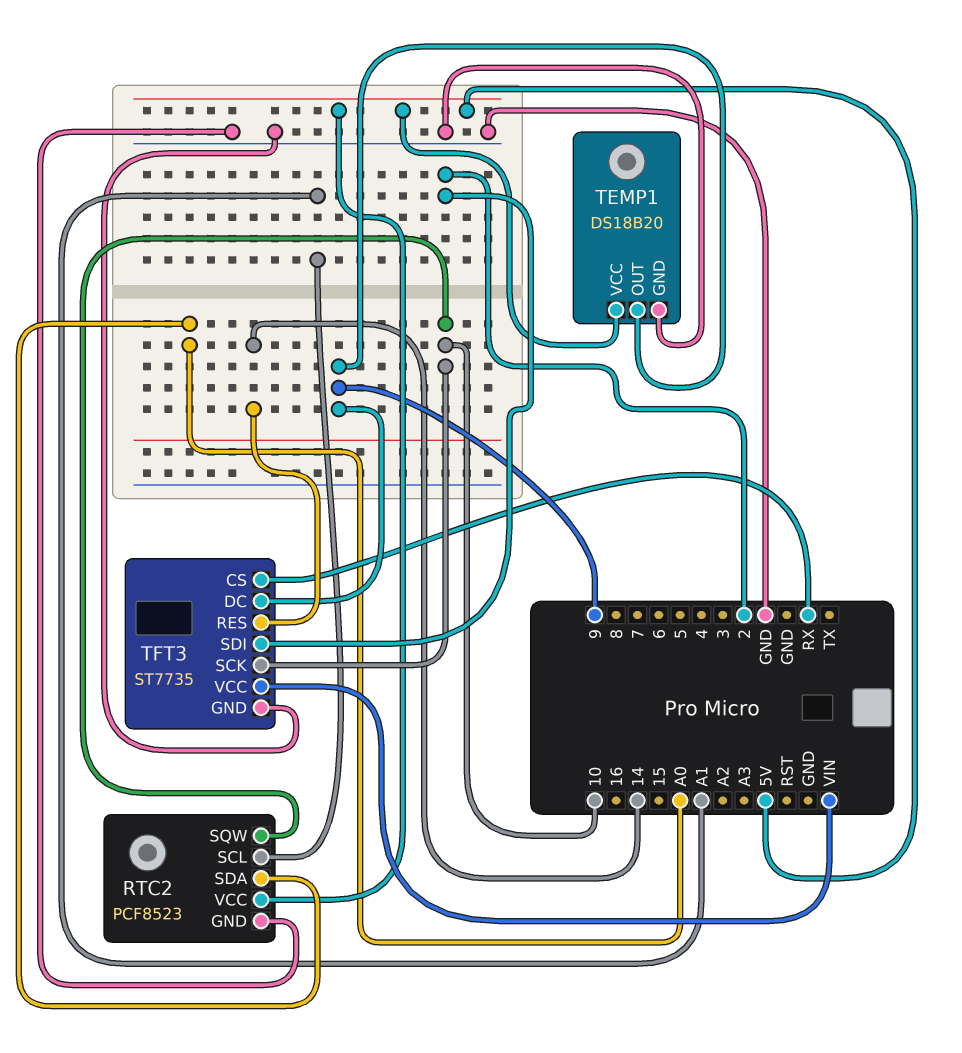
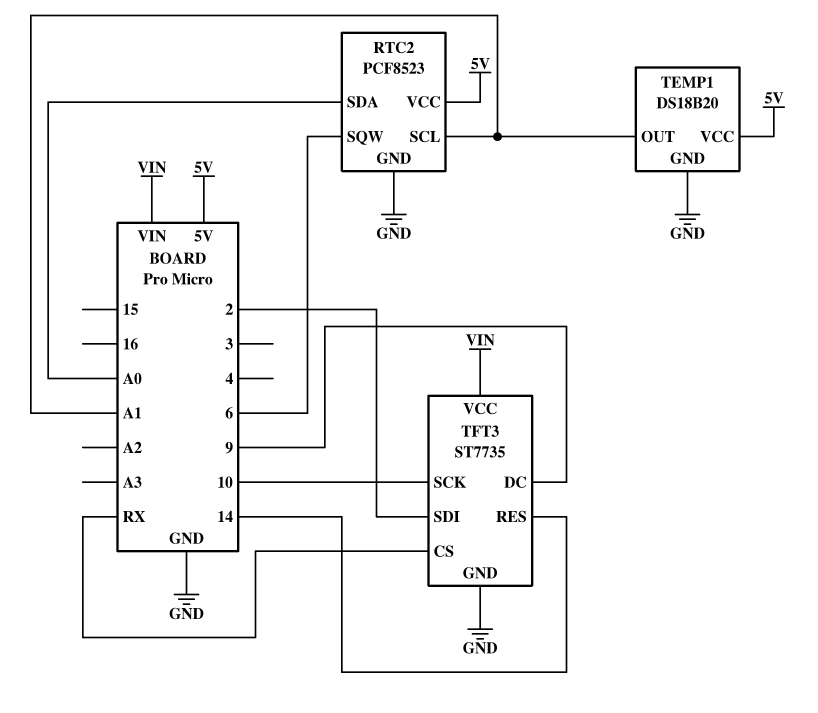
RTC2 pin SQW: 10 -> 6
TEMP1 pin OUT: 9 -> A1

